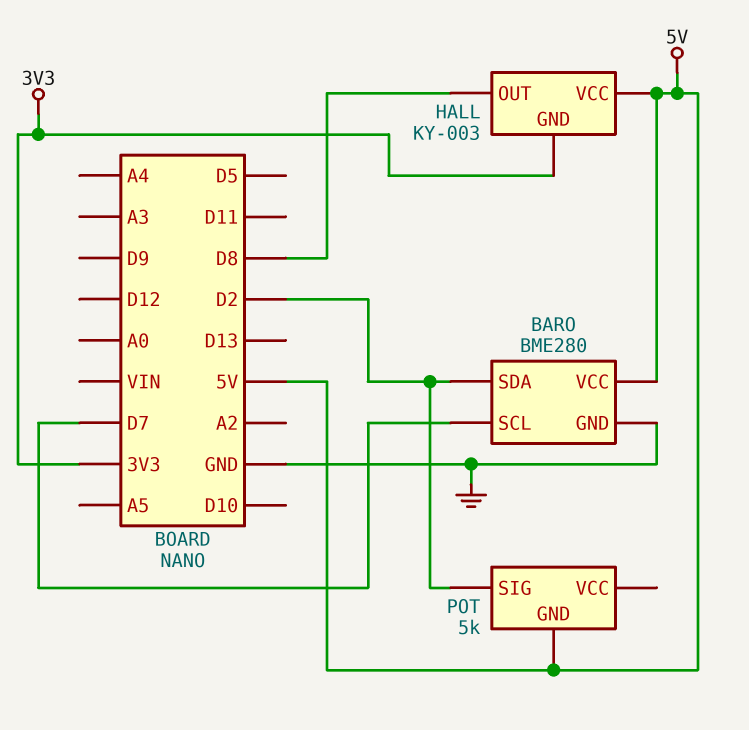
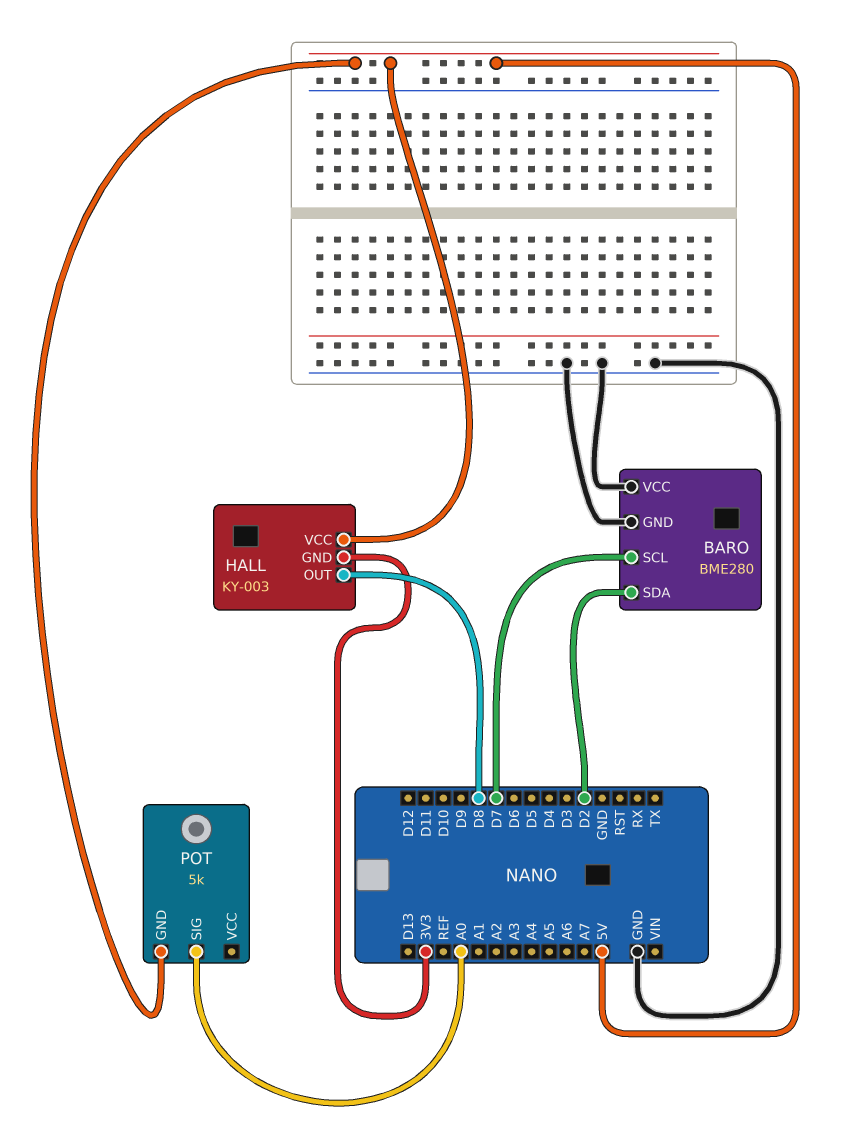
BARO pin VCC: 5V -> GND
POT pin SIG: D2 -> A0

